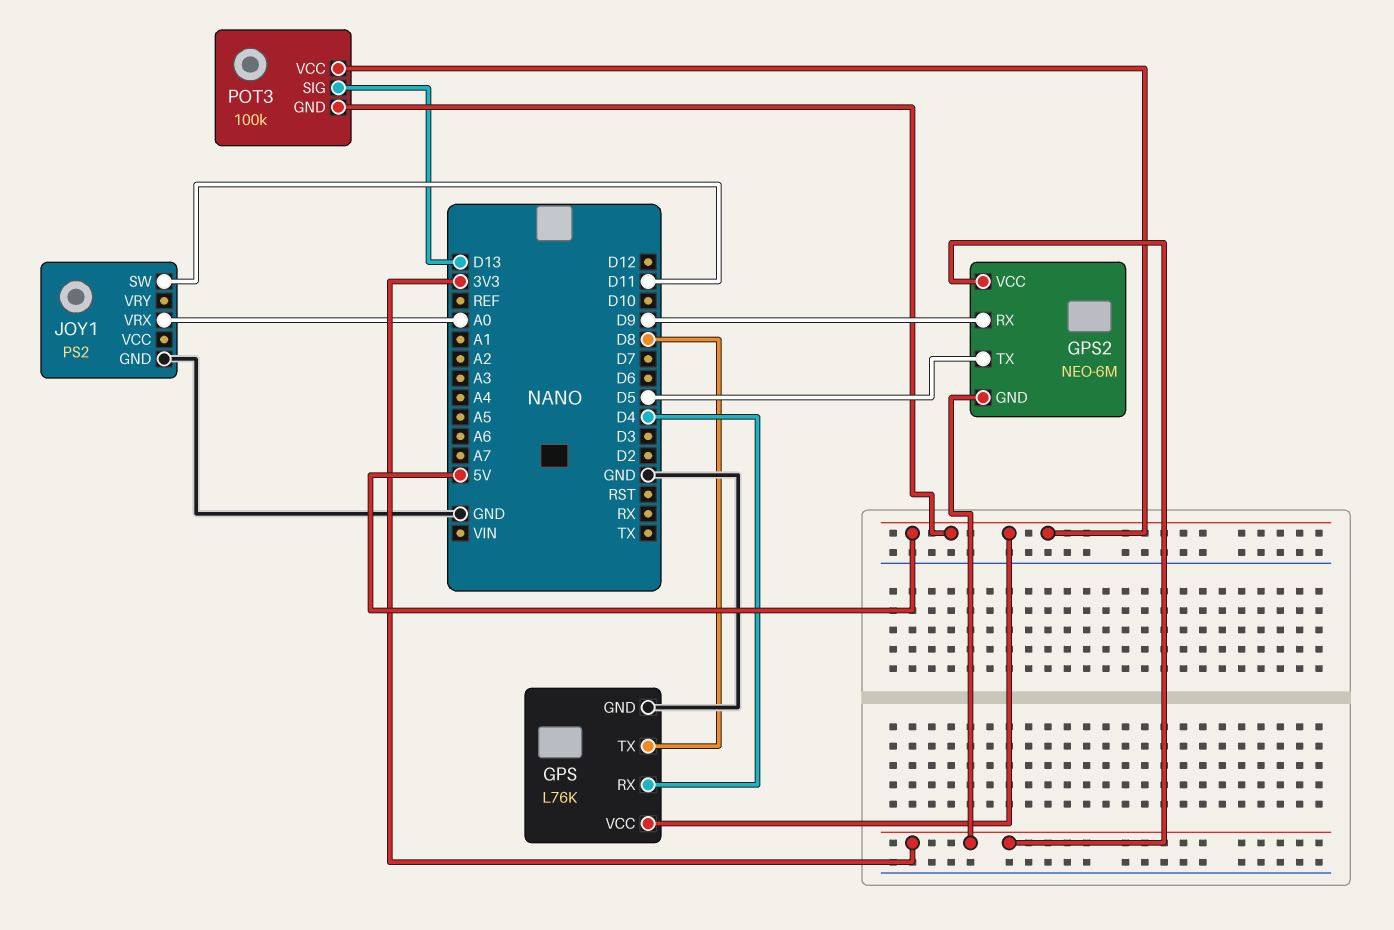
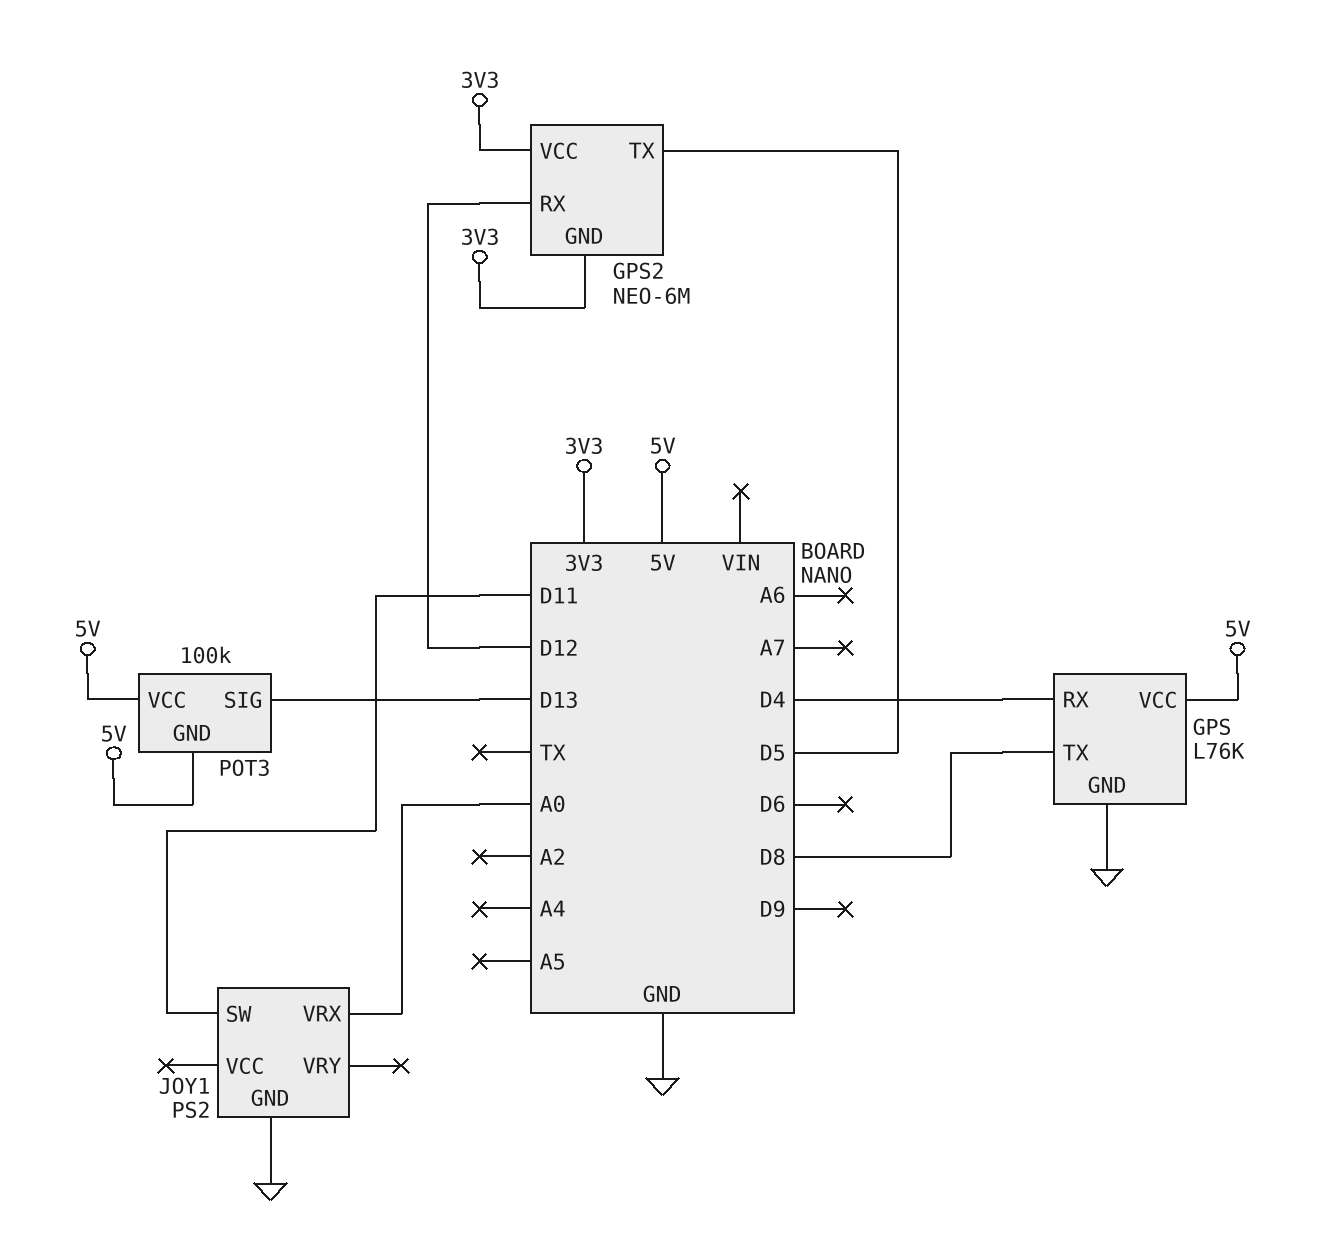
GPS2 pin RX: D9 -> D12

